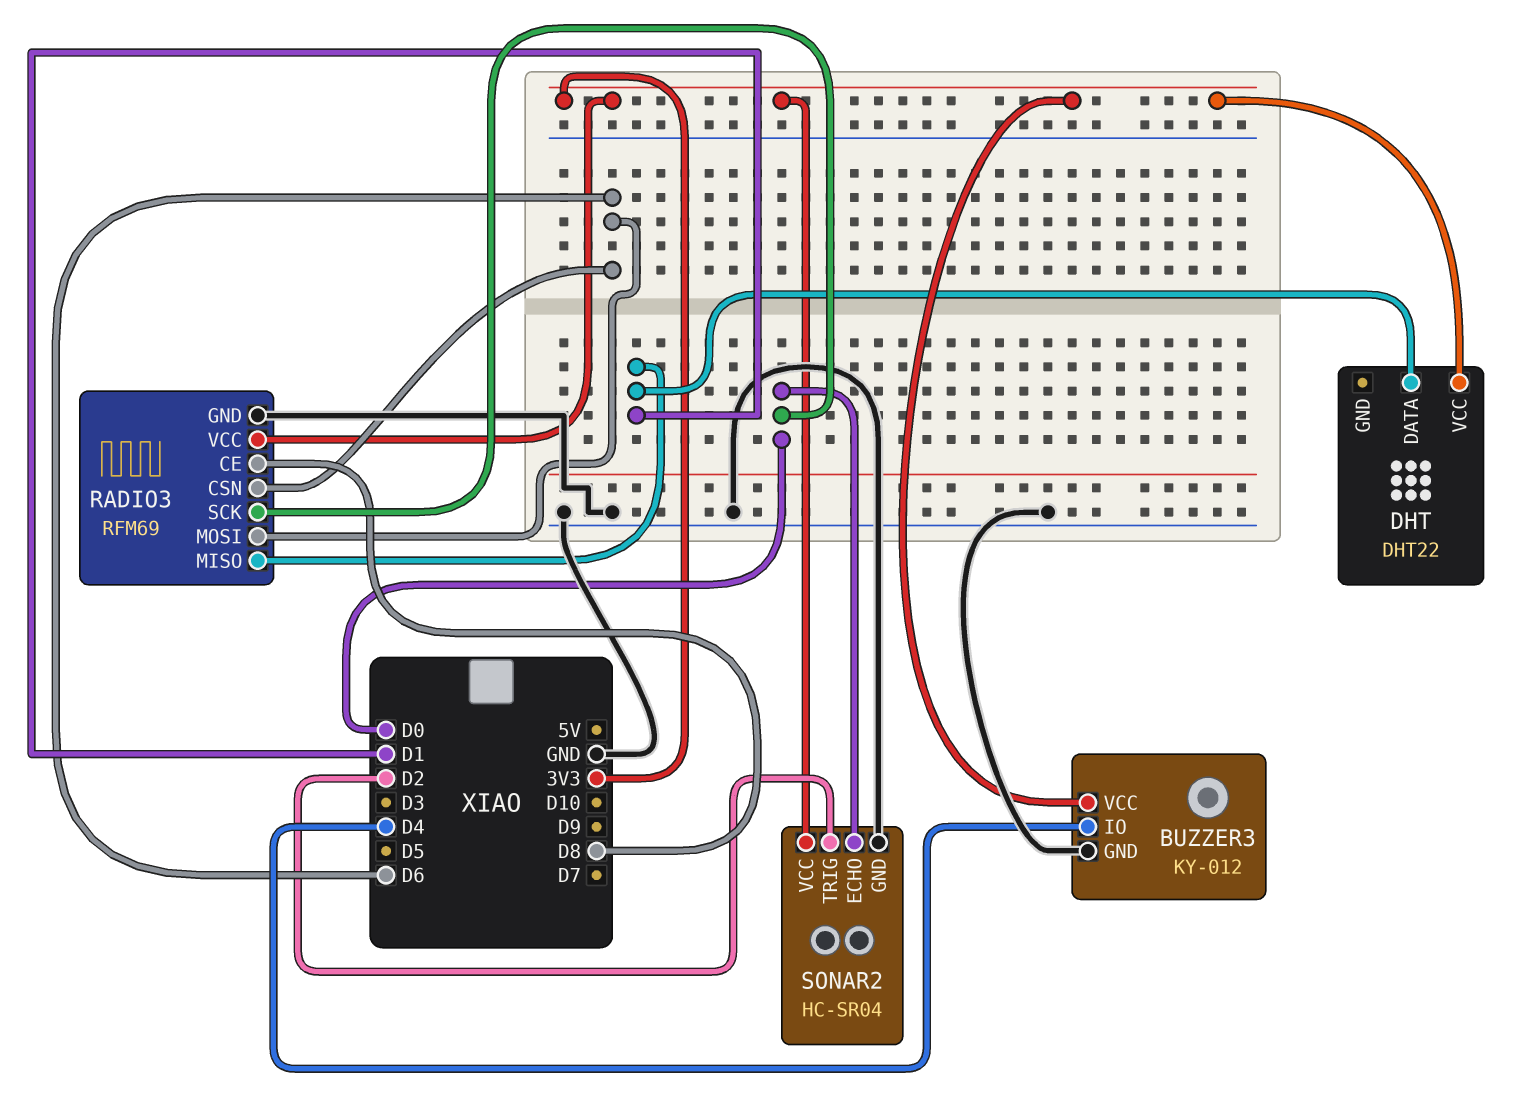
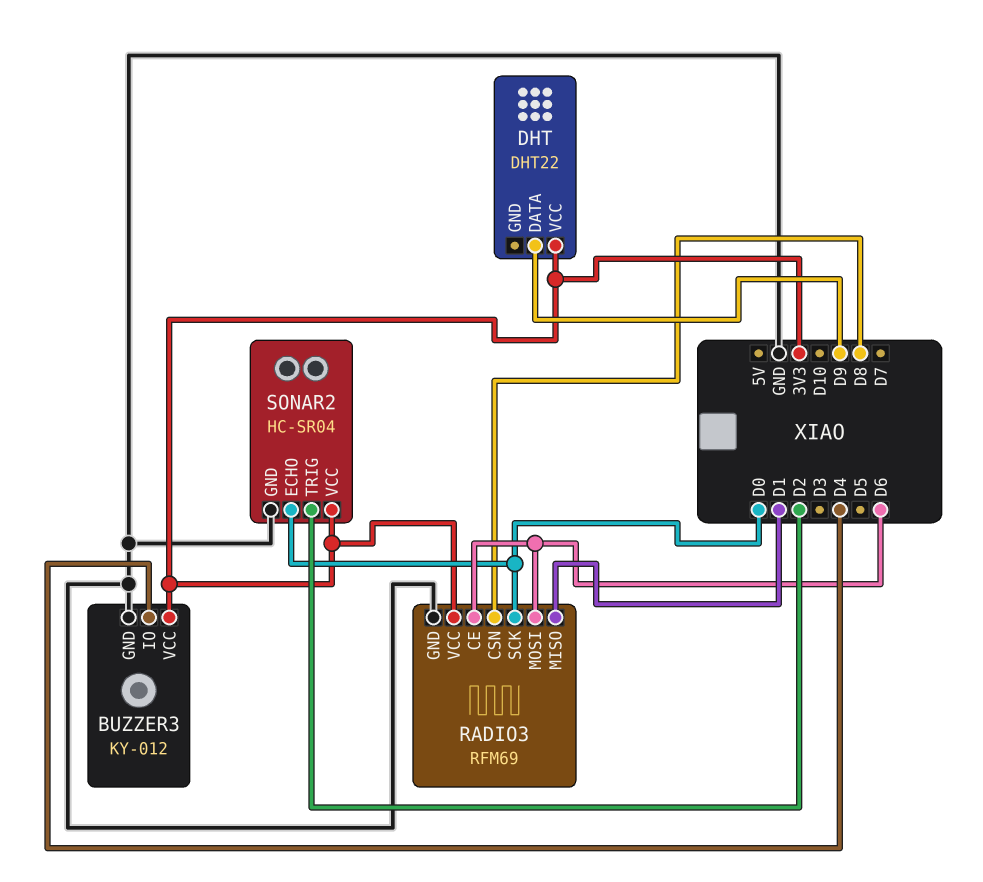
DHT pin DATA: D1 -> D9
RADIO3 pin CE: D8 -> D6
RADIO3 pin CSN: D6 -> D8

